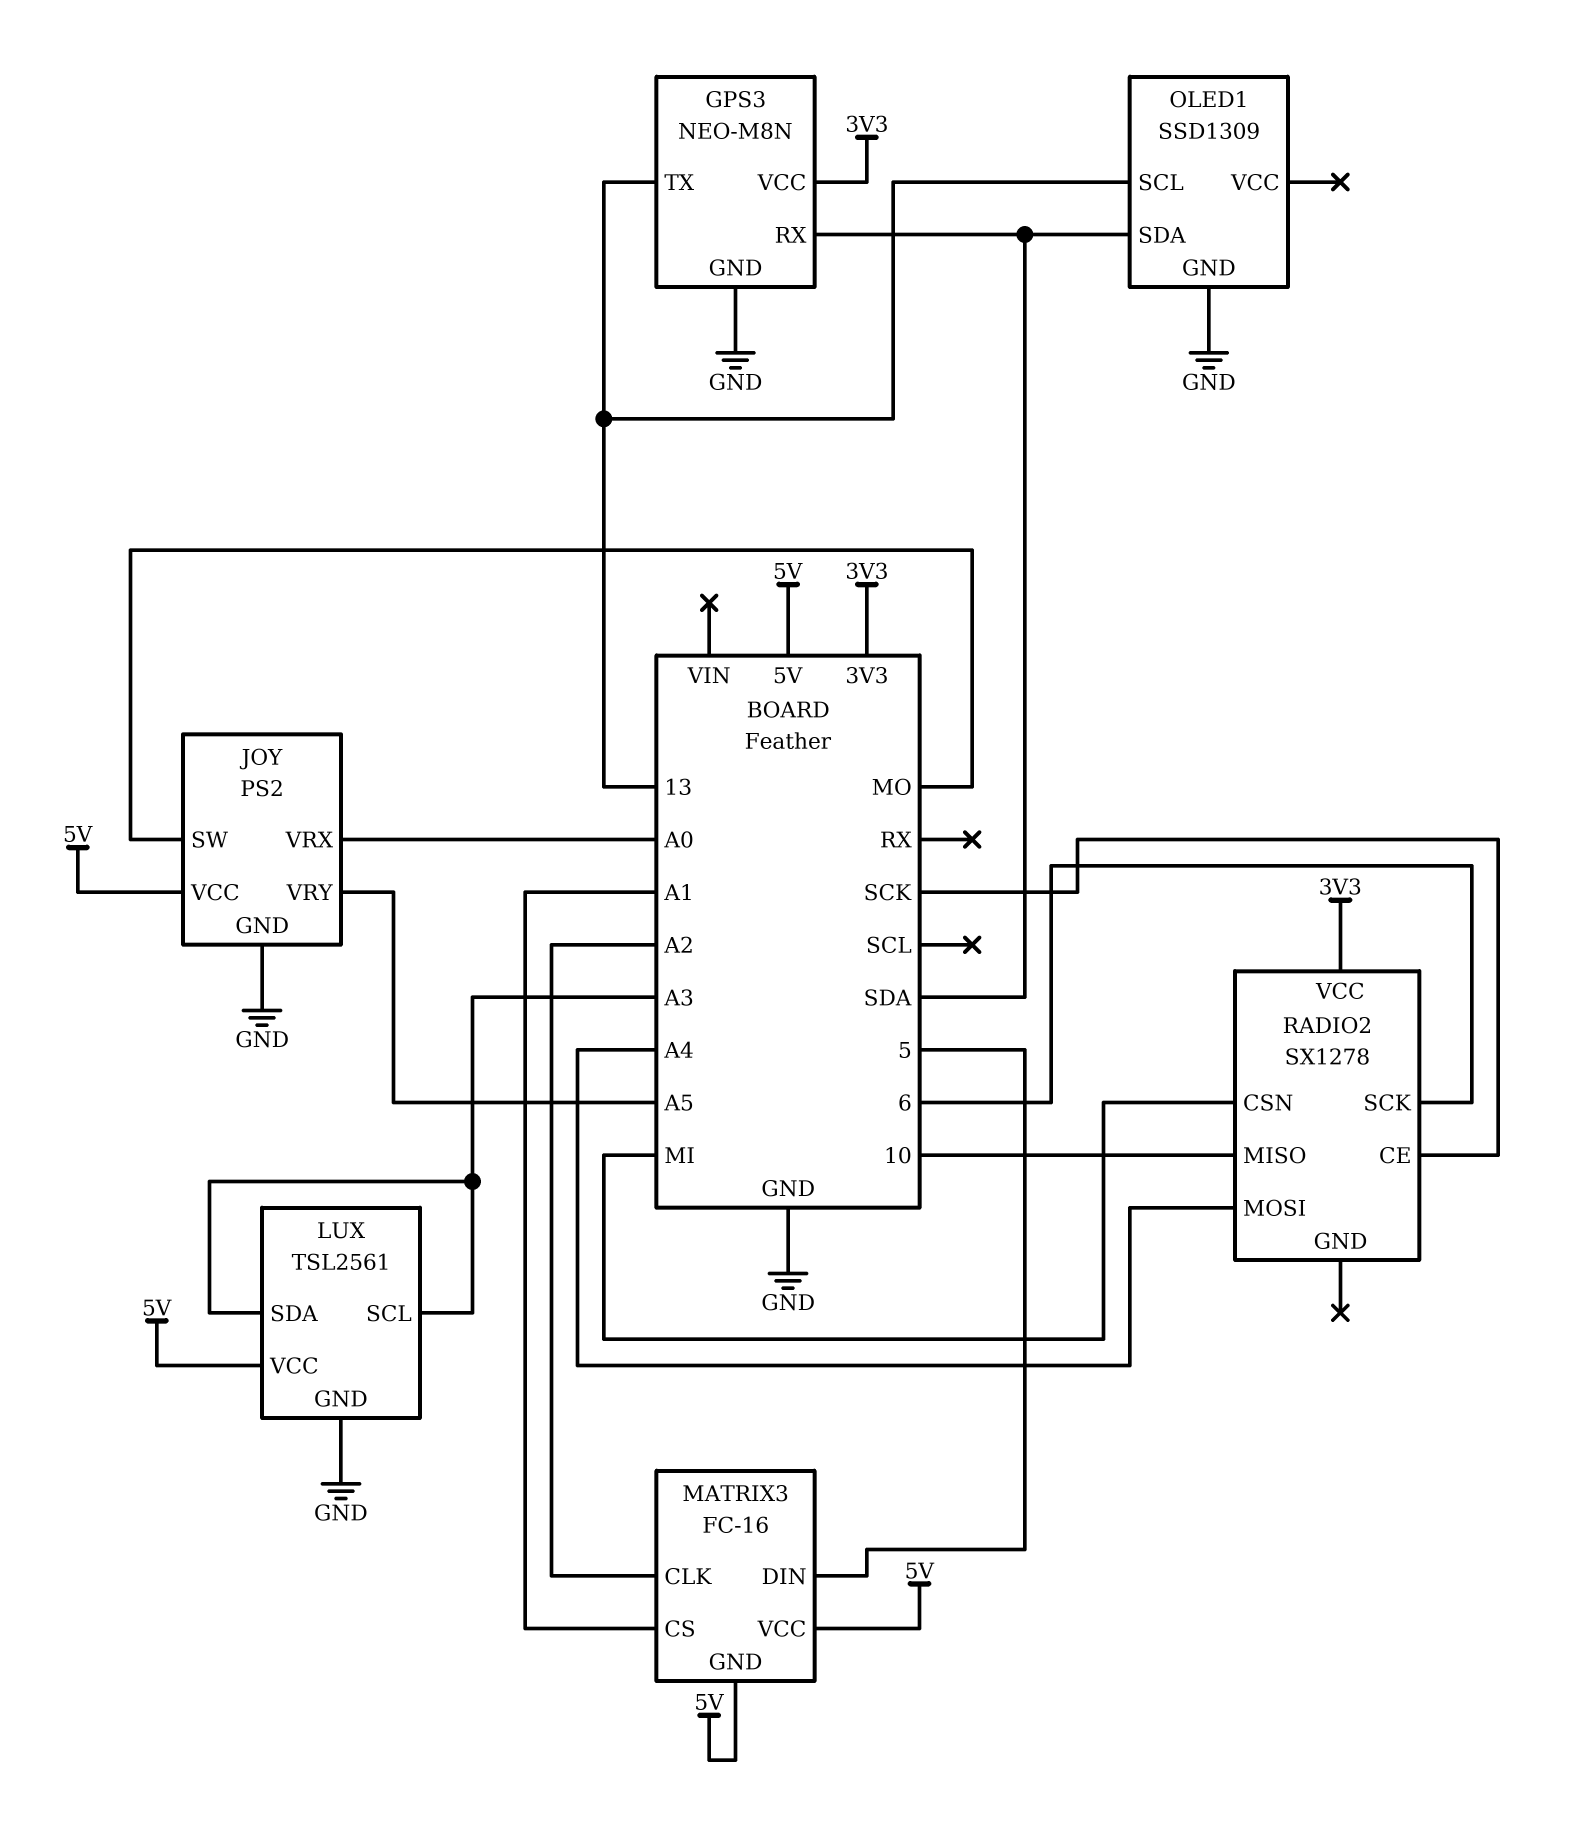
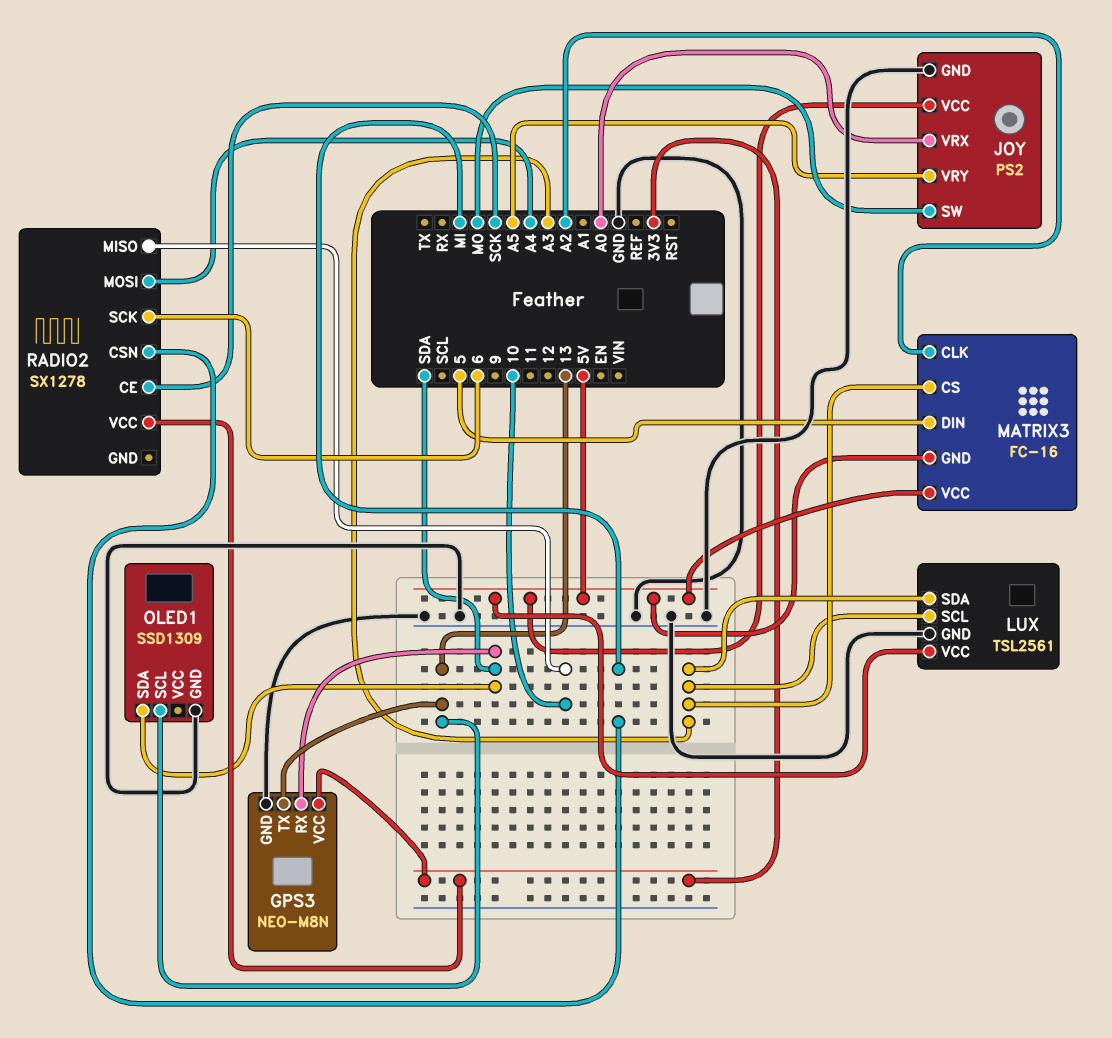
MATRIX3 pin CS: A1 -> A3

